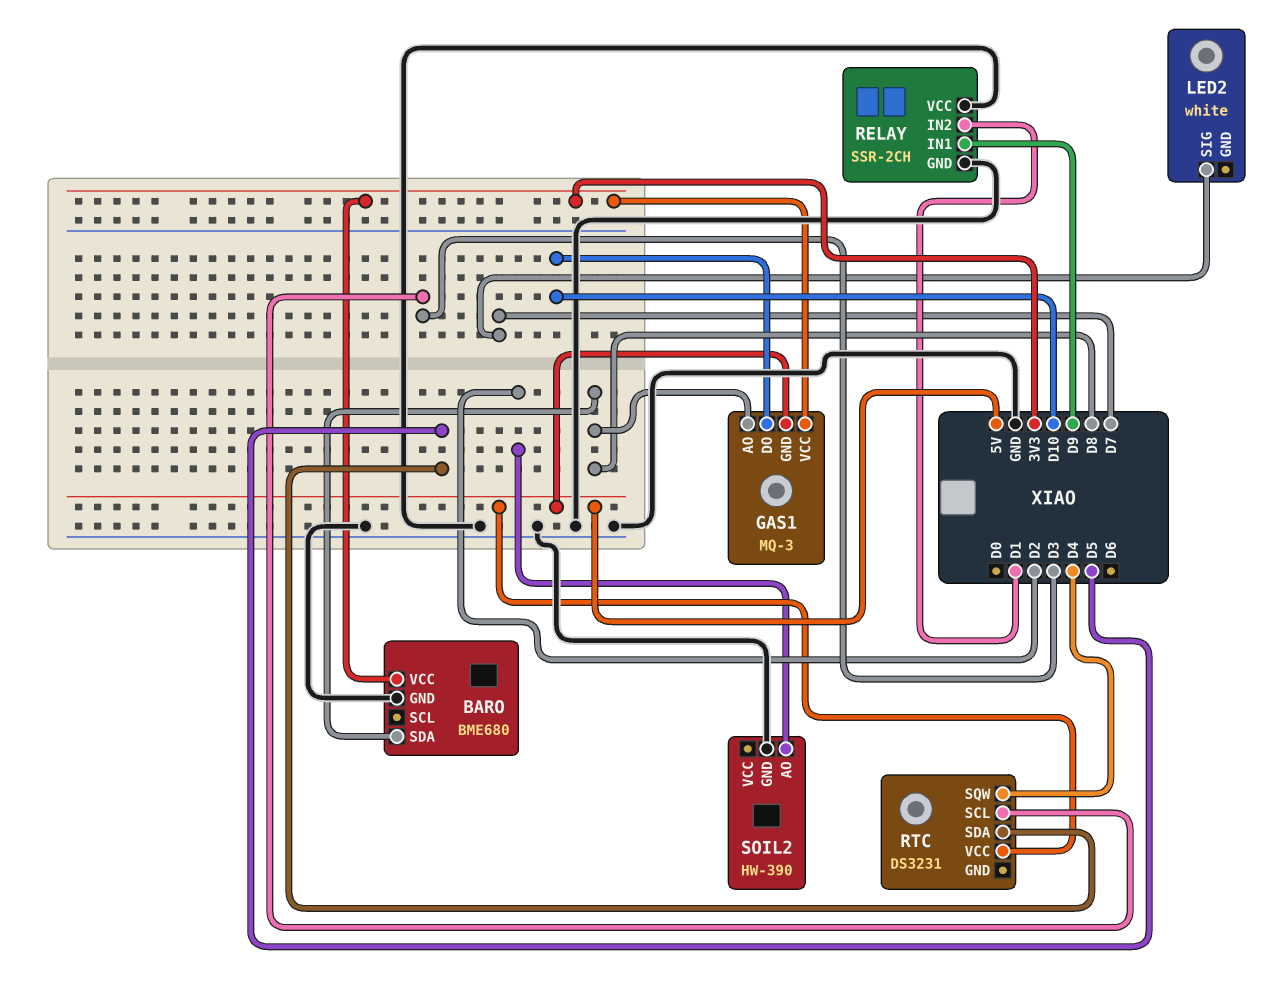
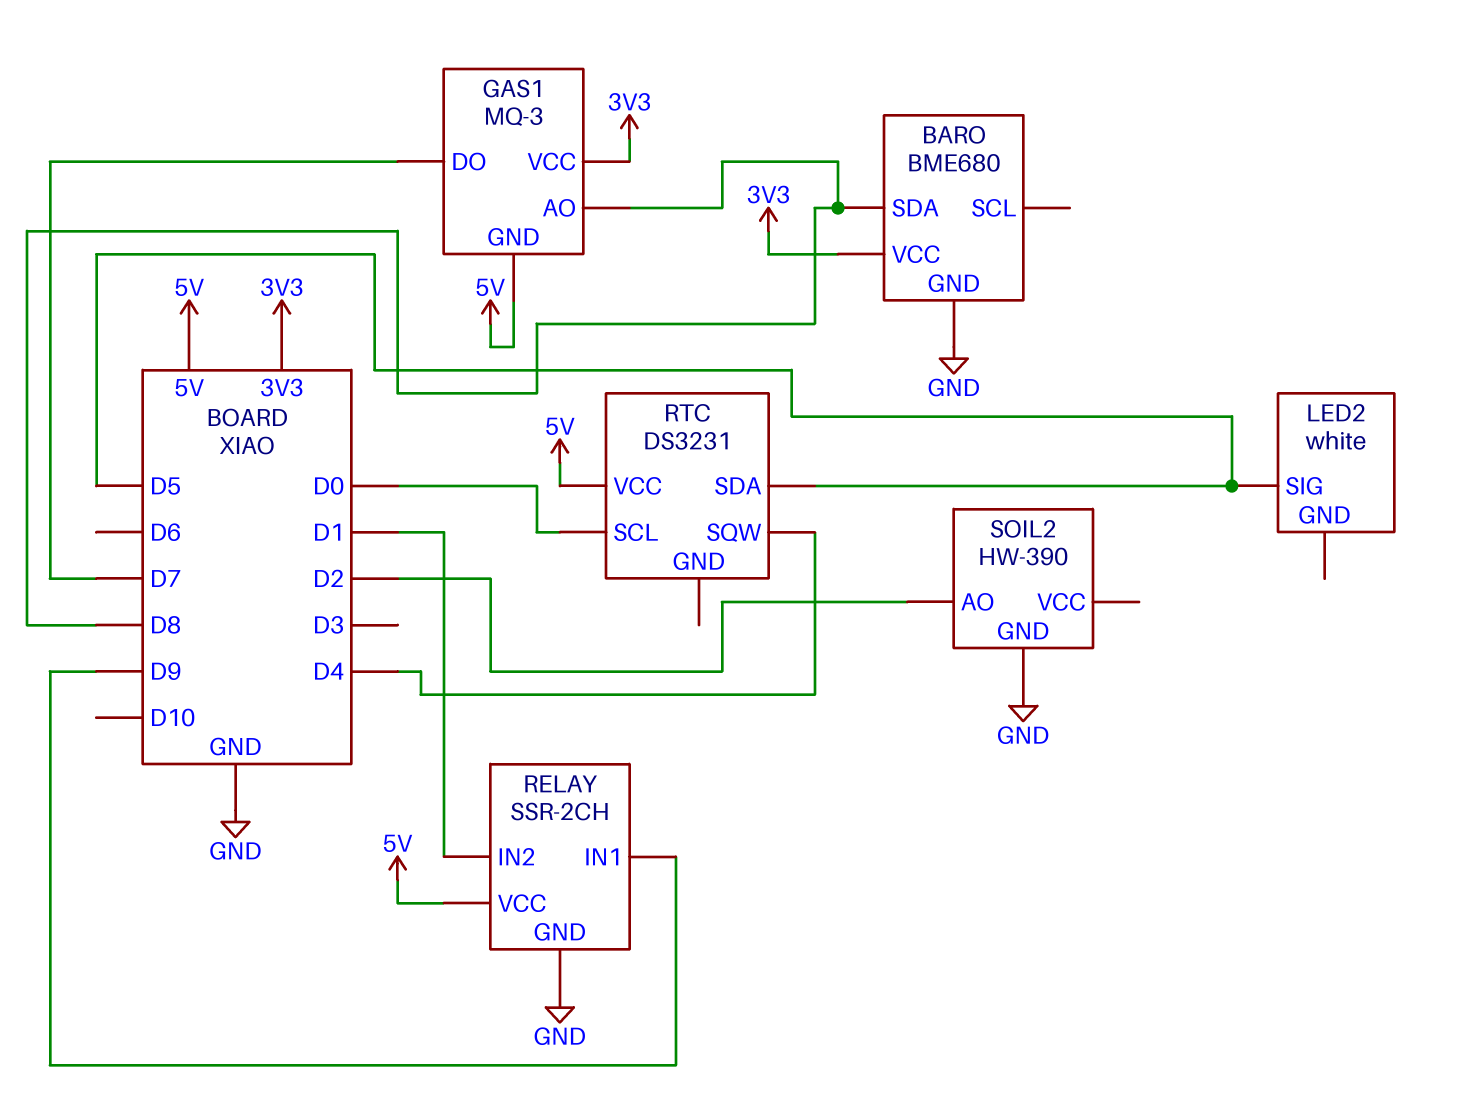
GAS1 pin DO: D10 -> D7
LED2 pin SIG: D7 -> D5
RELAY pin VCC: GND -> 5V
RTC pin SCL: D3 -> D0

